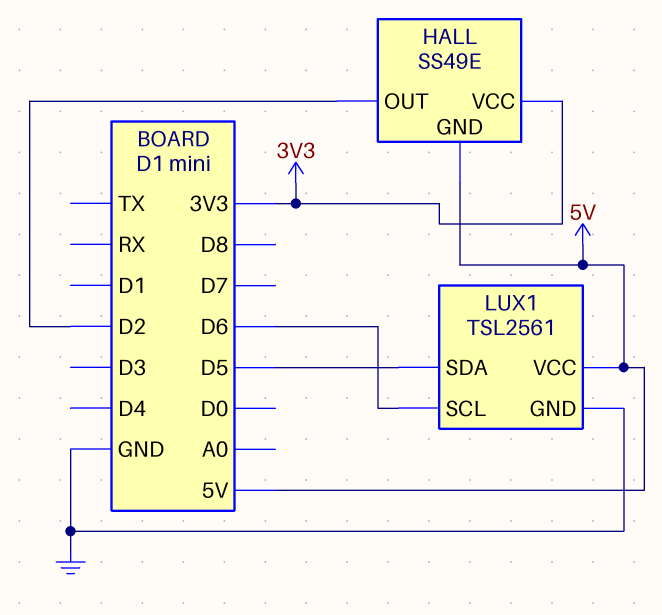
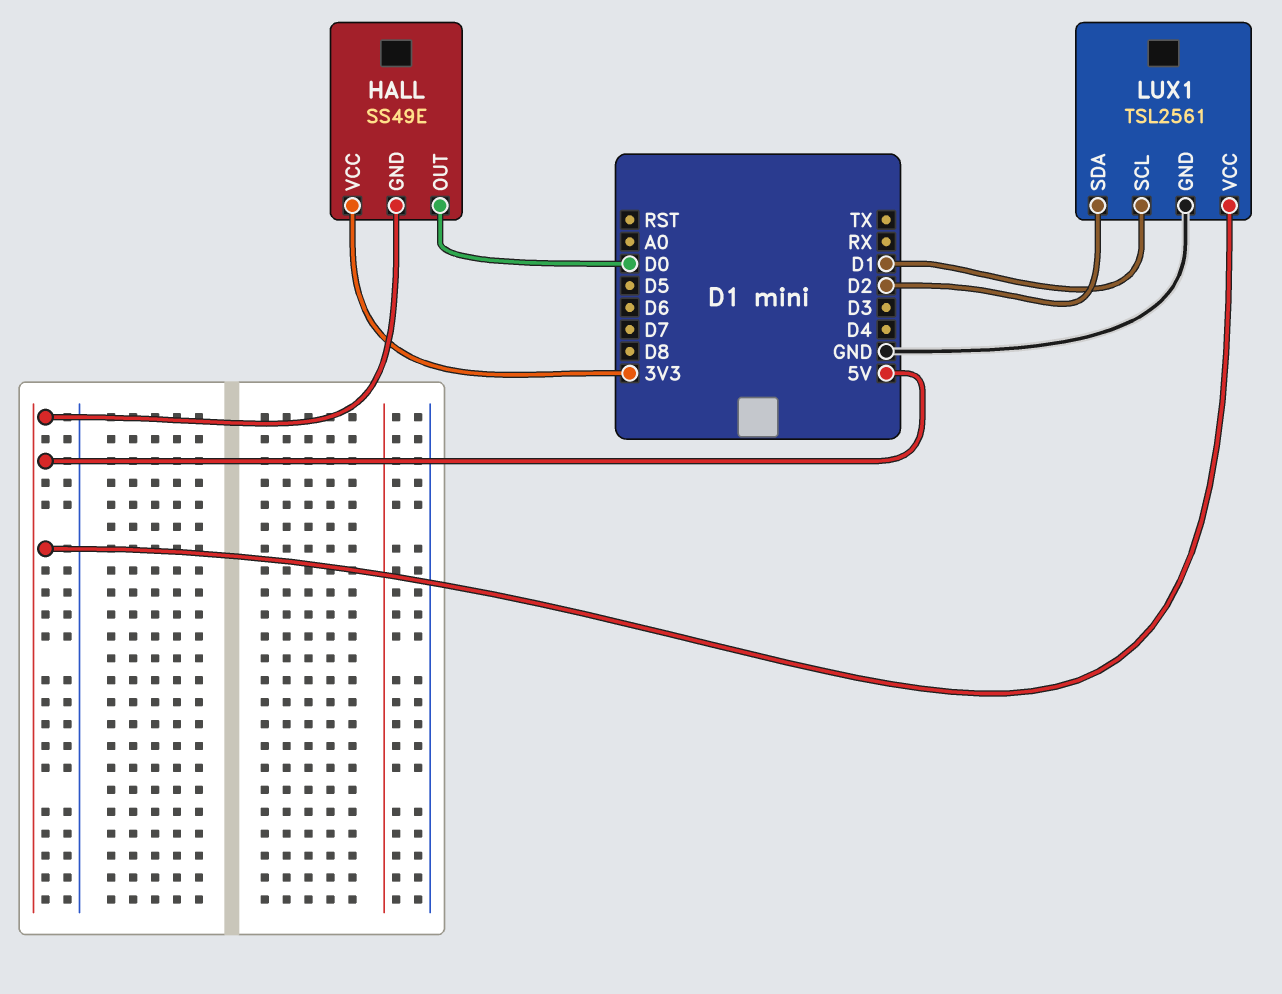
HALL pin OUT: D2 -> D0
LUX1 pin SCL: D6 -> D1
LUX1 pin SDA: D5 -> D2

